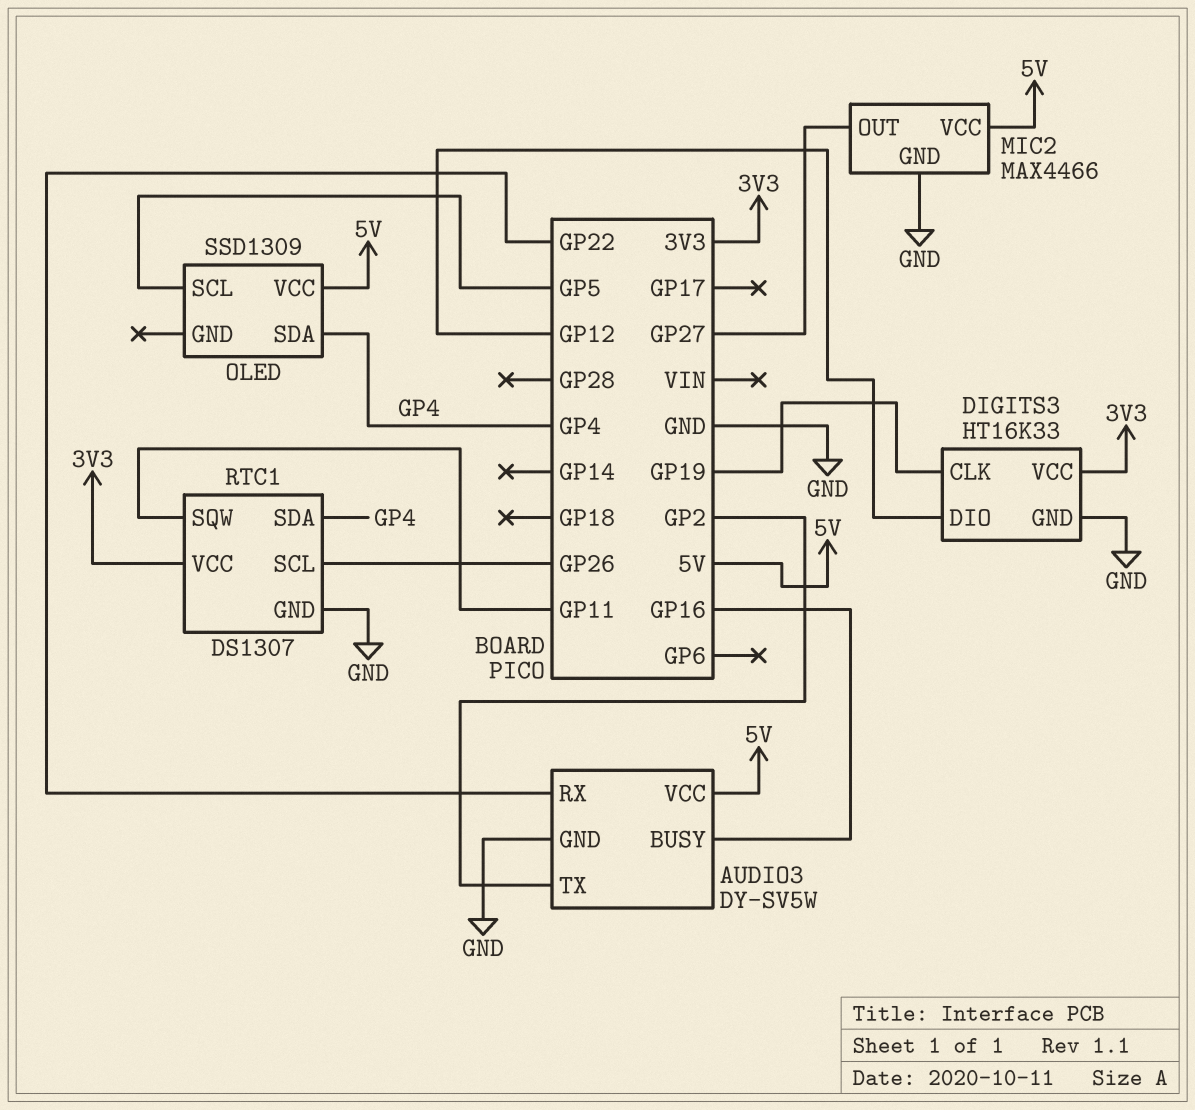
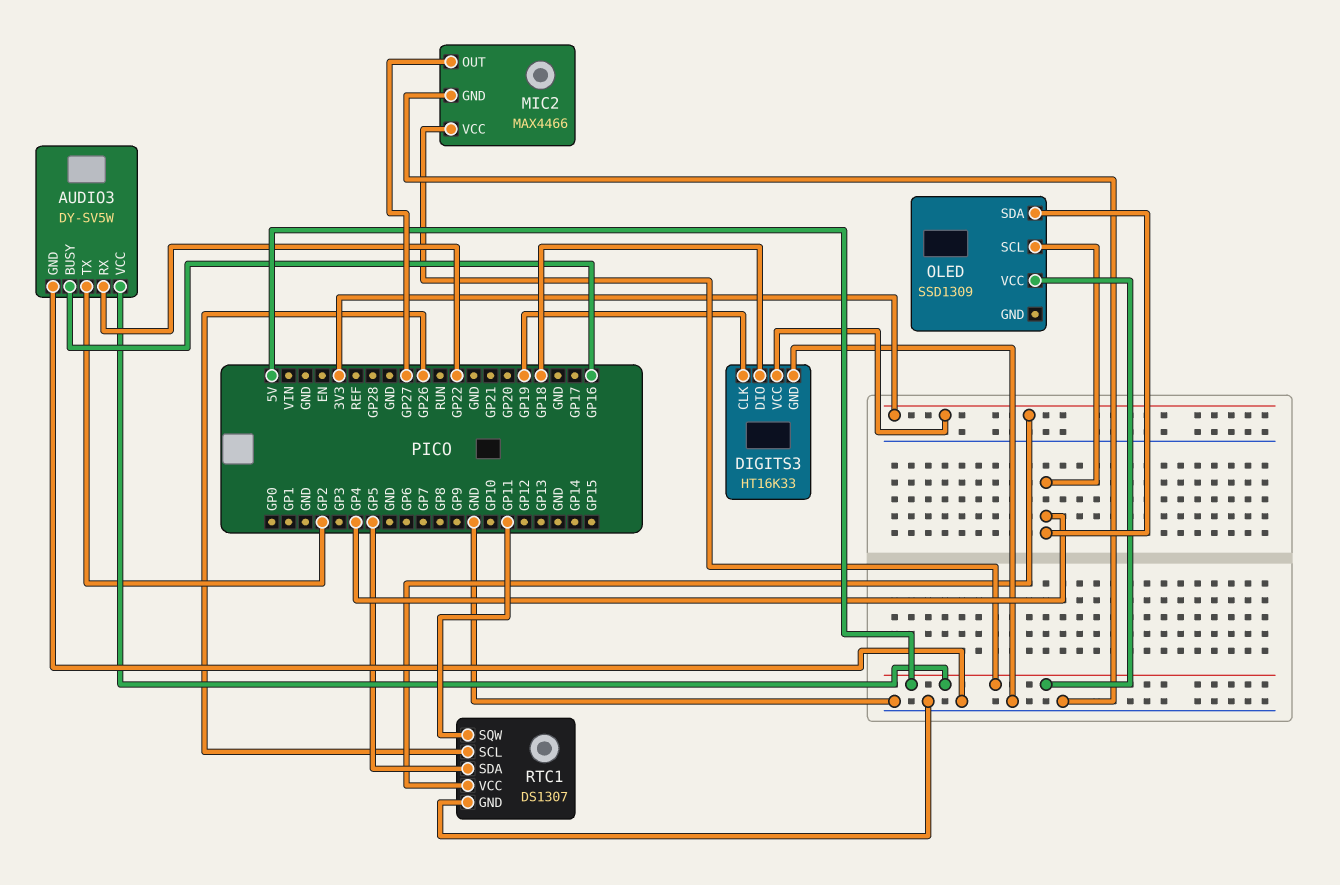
DIGITS3 pin DIO: GP12 -> GP18
OLED pin SCL: GP5 -> GP4
RTC1 pin SDA: GP4 -> GP5

